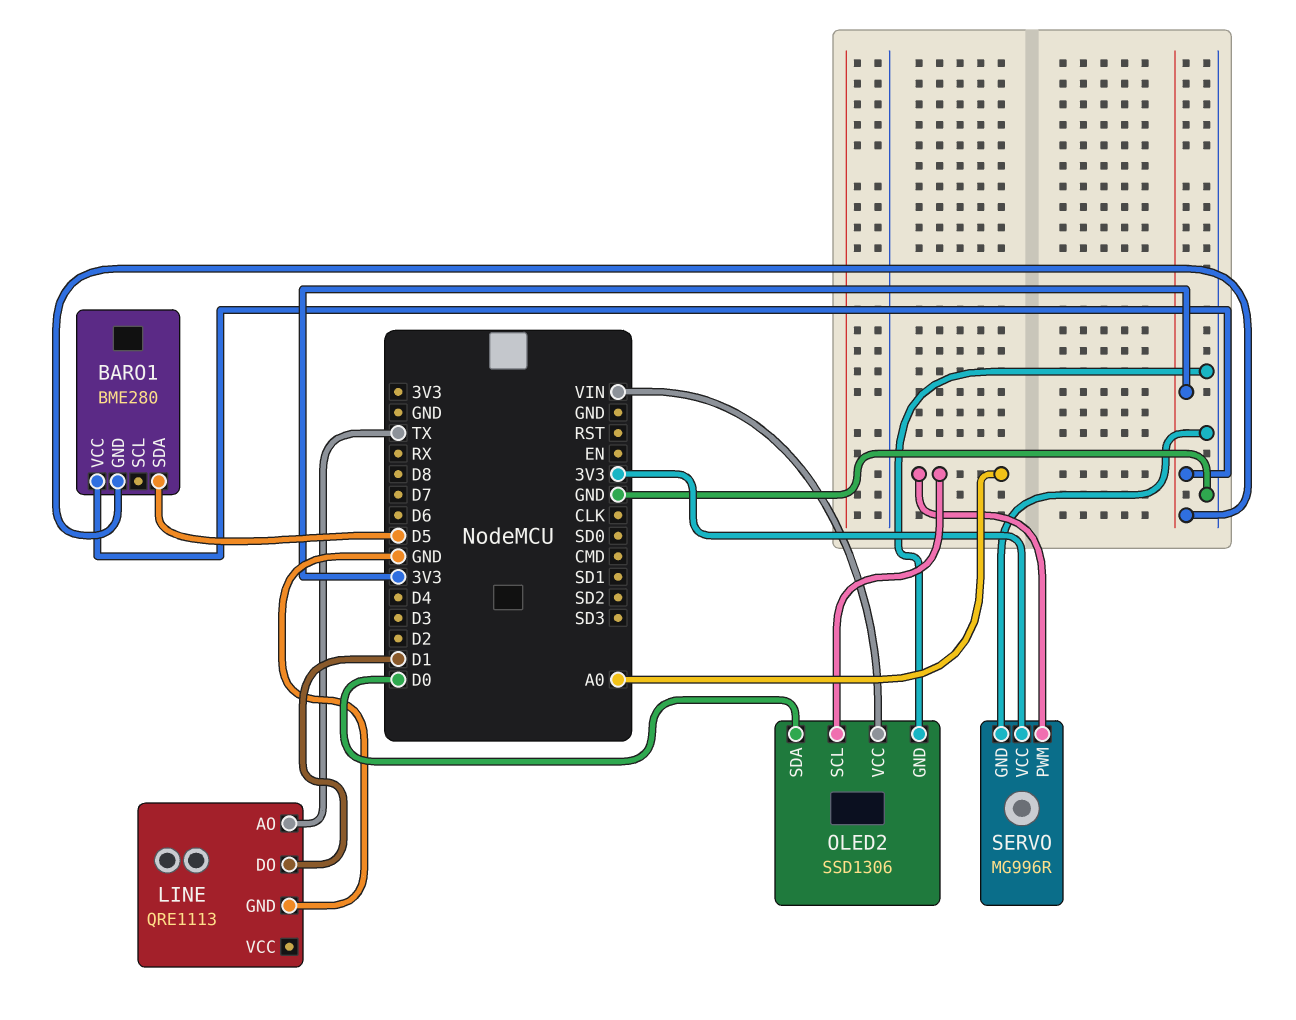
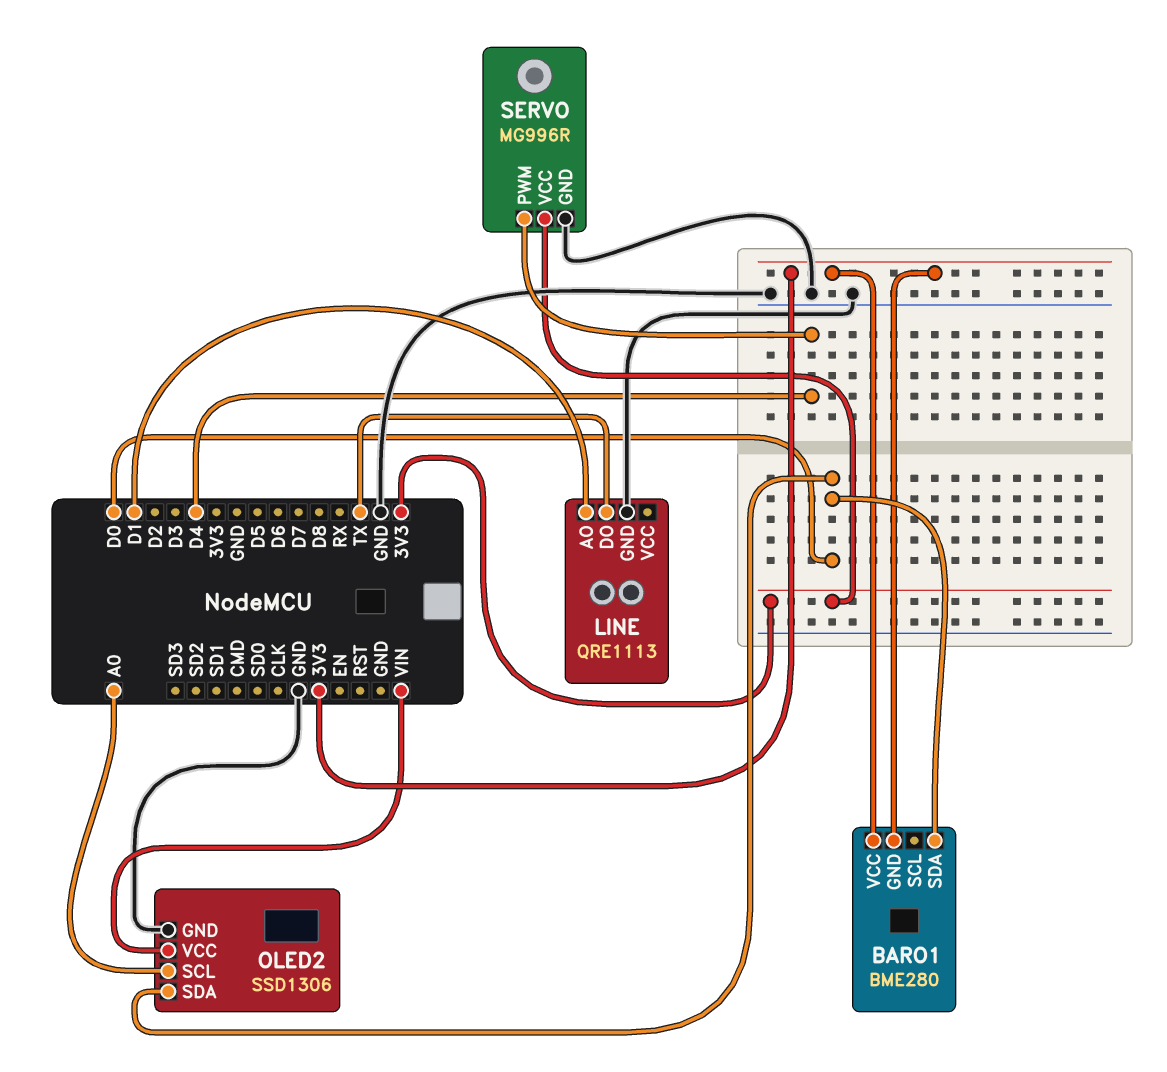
BARO1 pin SDA: D5 -> D0
LINE pin AO: TX -> D1
LINE pin DO: D1 -> TX
SERVO pin PWM: A0 -> D4

